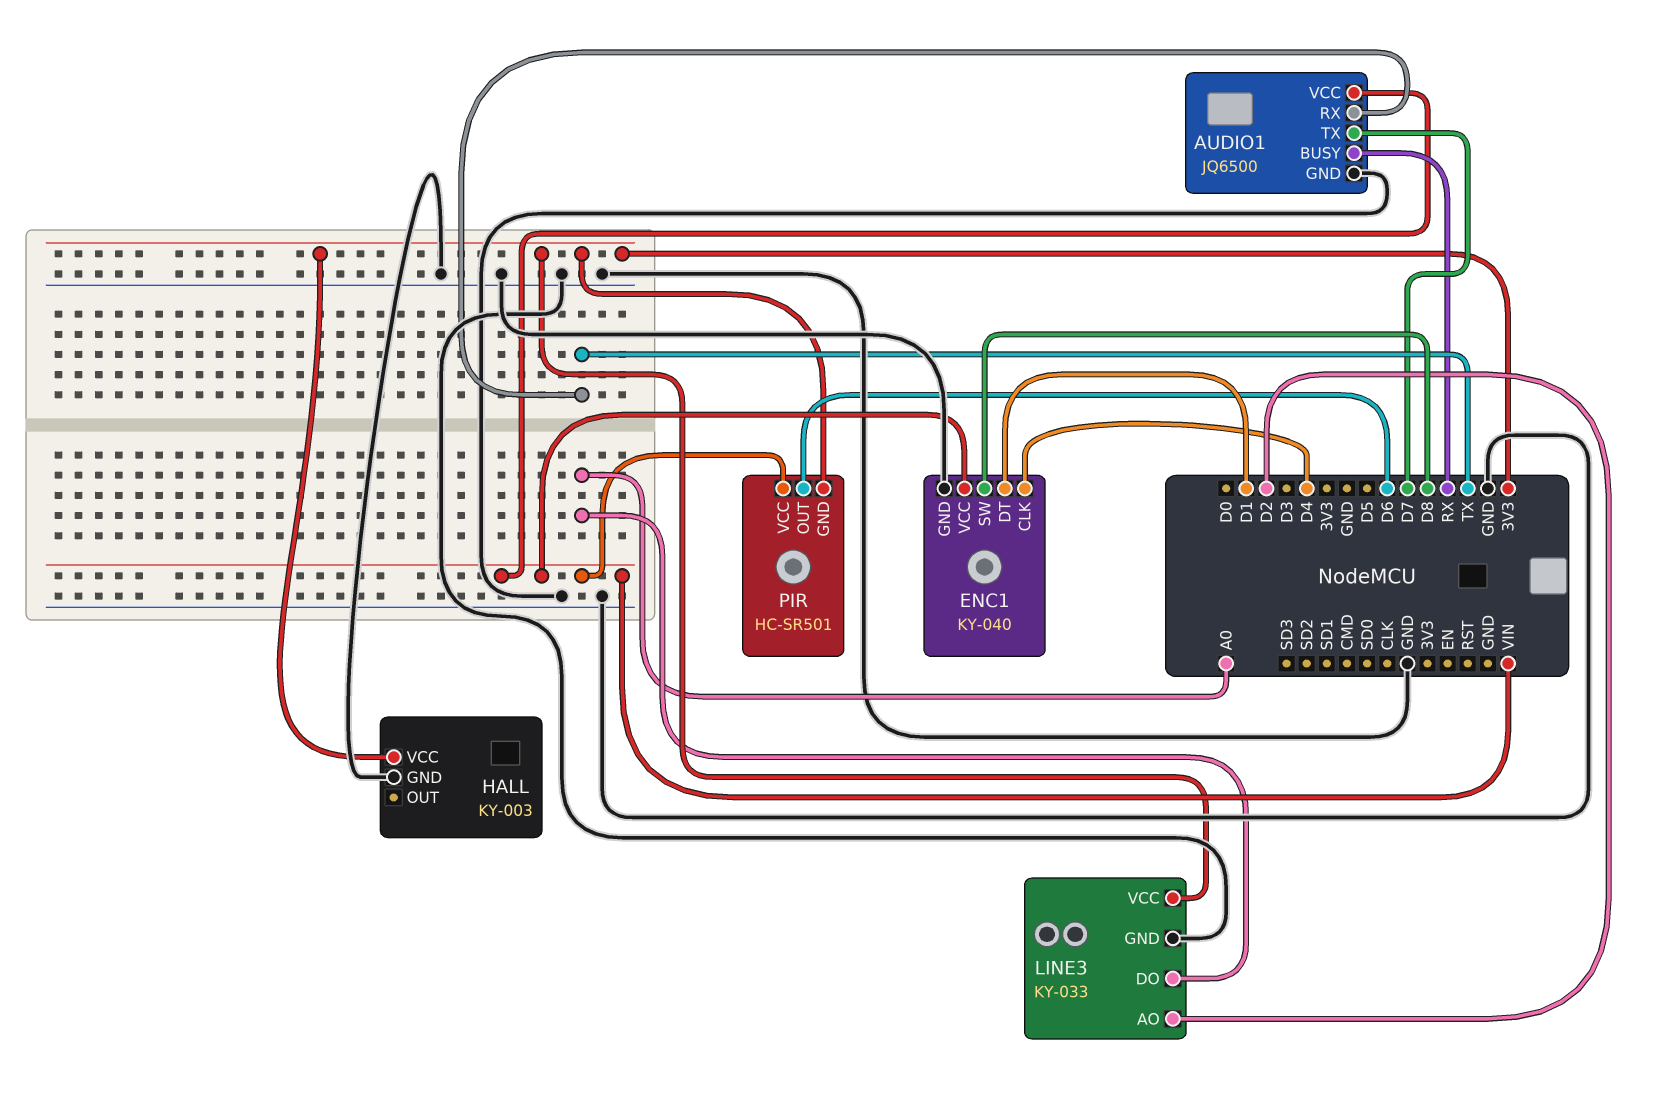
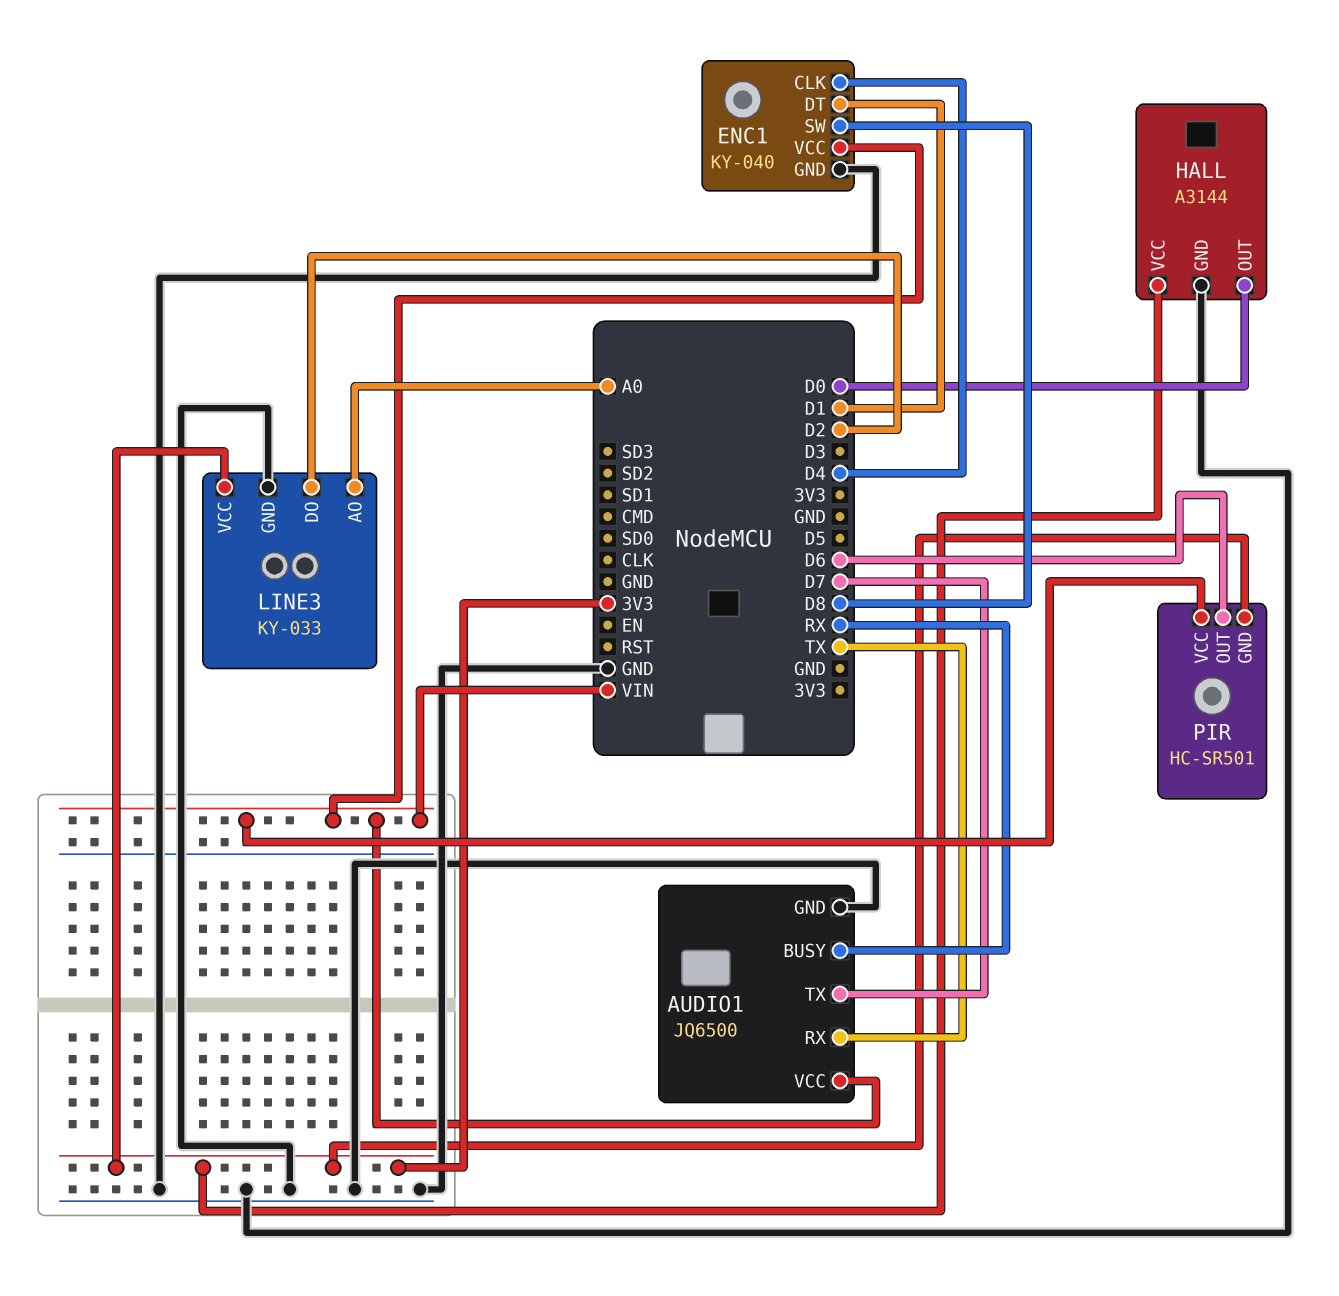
HALL: KY-003 -> A3144
HALL pin OUT: none -> D0
LINE3 pin AO: D2 -> A0
LINE3 pin DO: A0 -> D2

